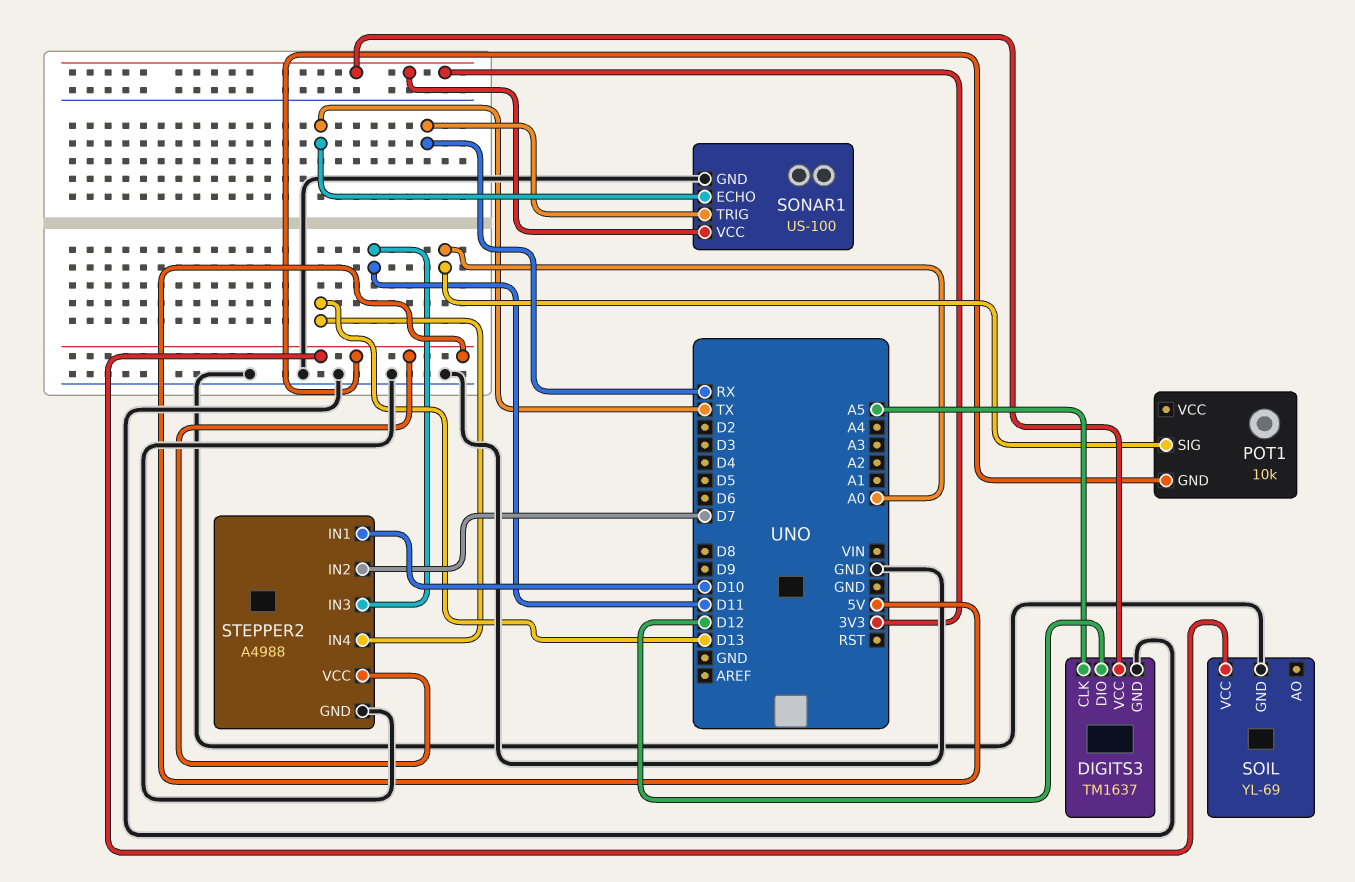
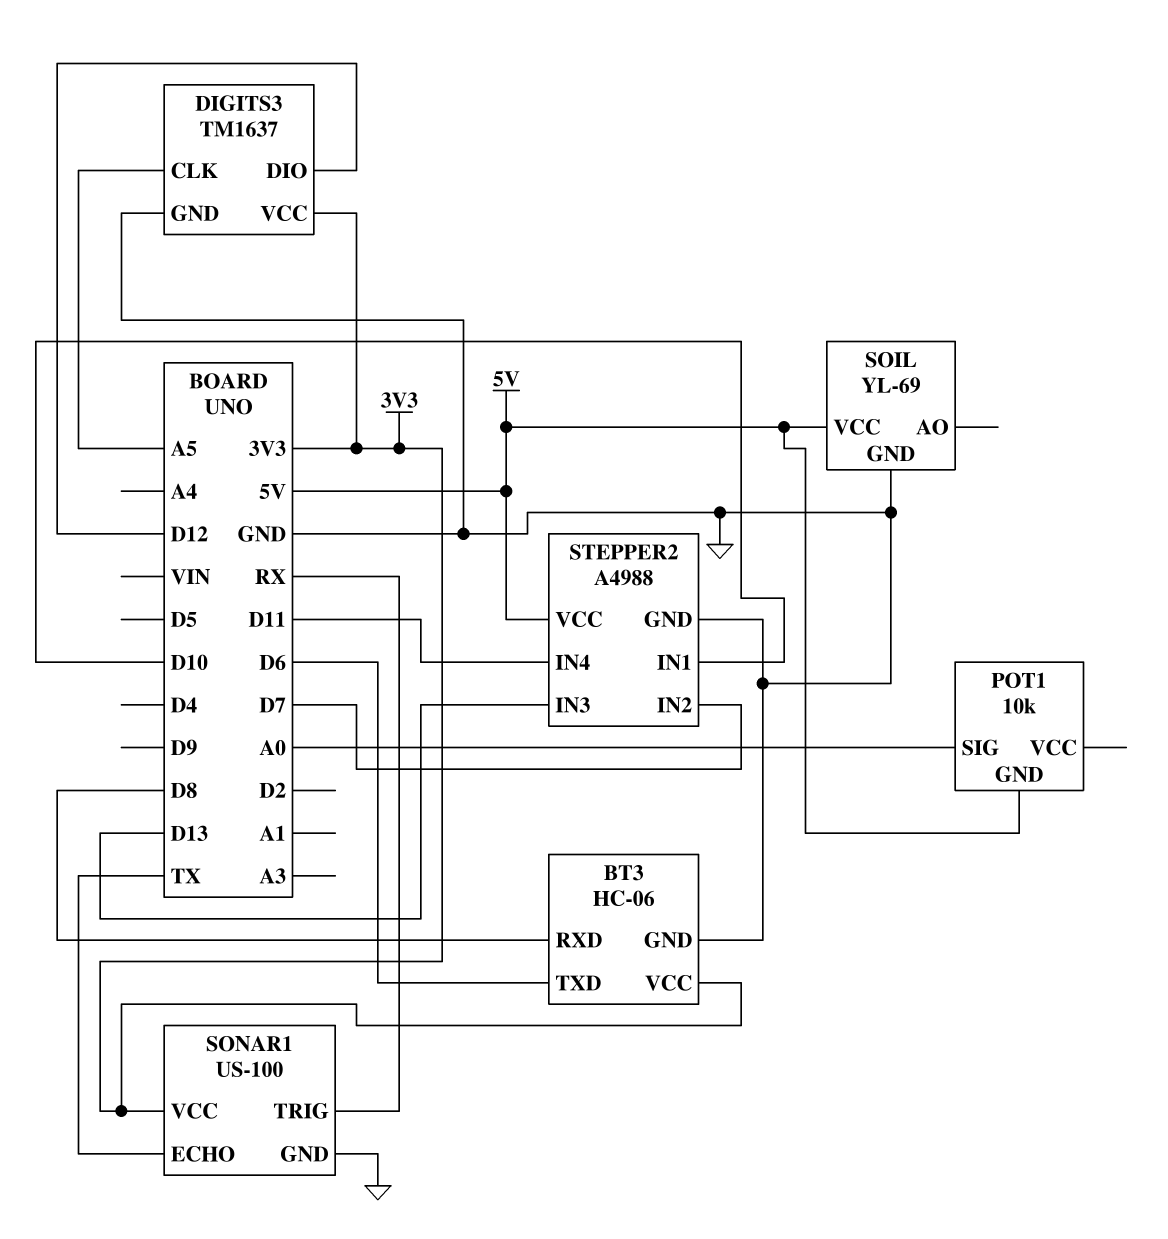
BT3: none -> HC-06
BT3 pin GND: none -> GND
BT3 pin RXD: none -> D8
BT3 pin TXD: none -> D6
BT3 pin VCC: none -> 3V3
STEPPER2 pin IN3: D11 -> D13
STEPPER2 pin IN4: D13 -> D11

